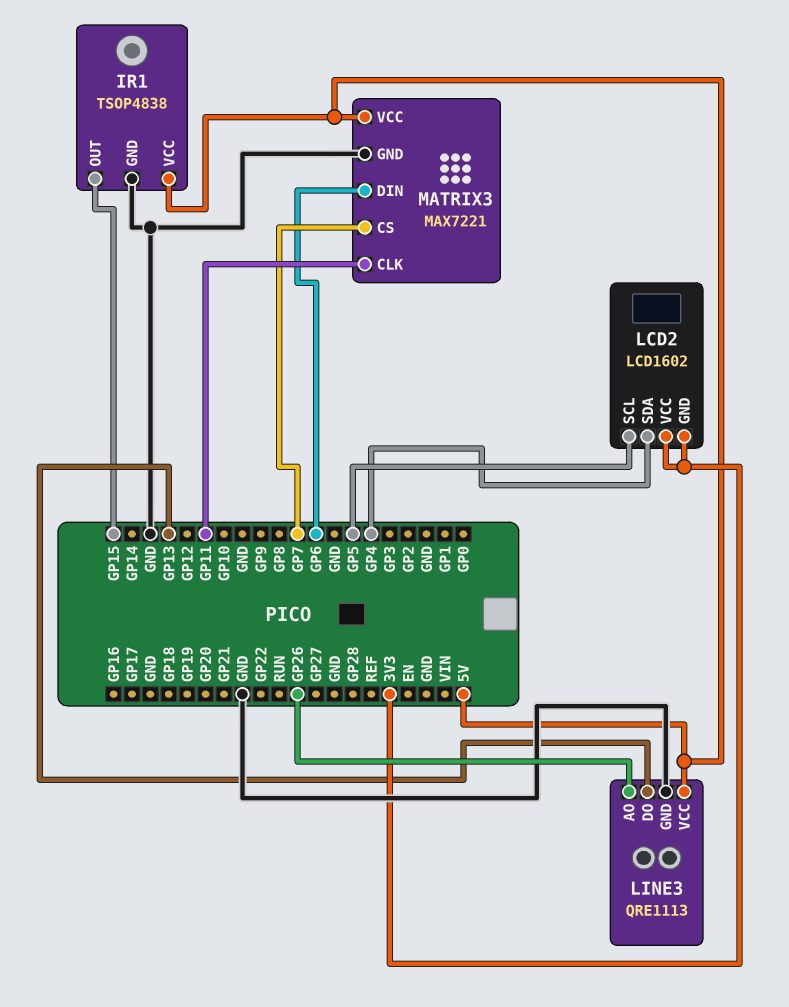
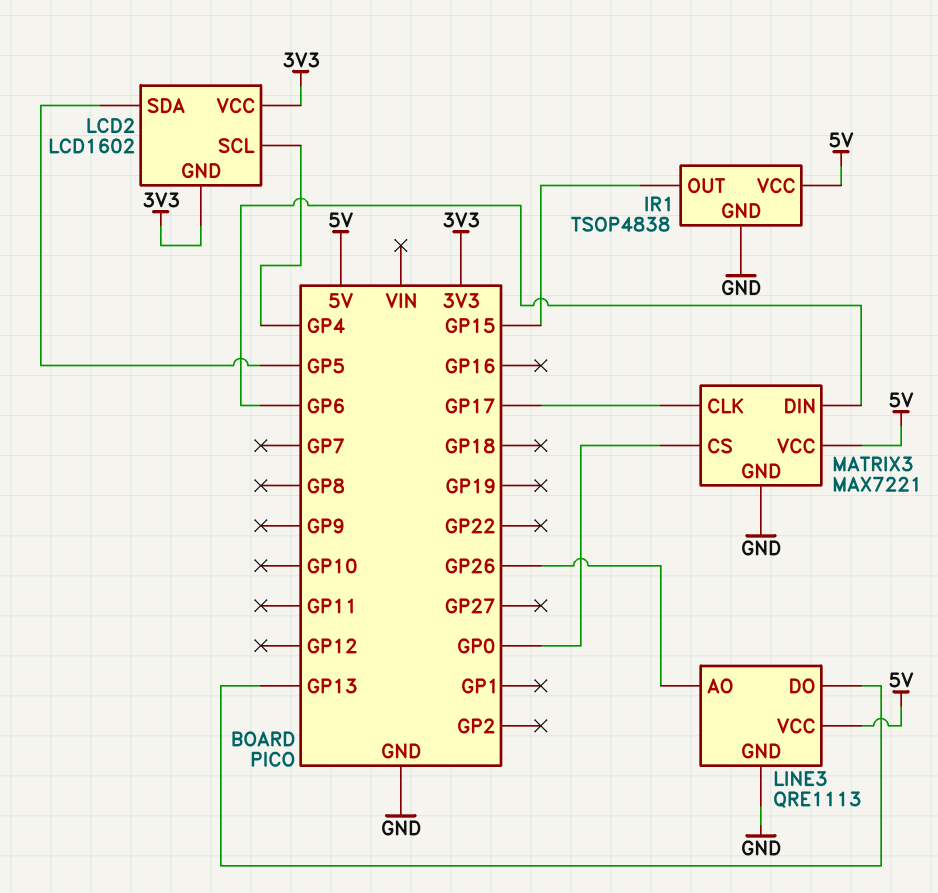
LCD2 pin SCL: GP5 -> GP4
LCD2 pin SDA: GP4 -> GP5
MATRIX3 pin CLK: GP11 -> GP17
MATRIX3 pin CS: GP7 -> GP0

